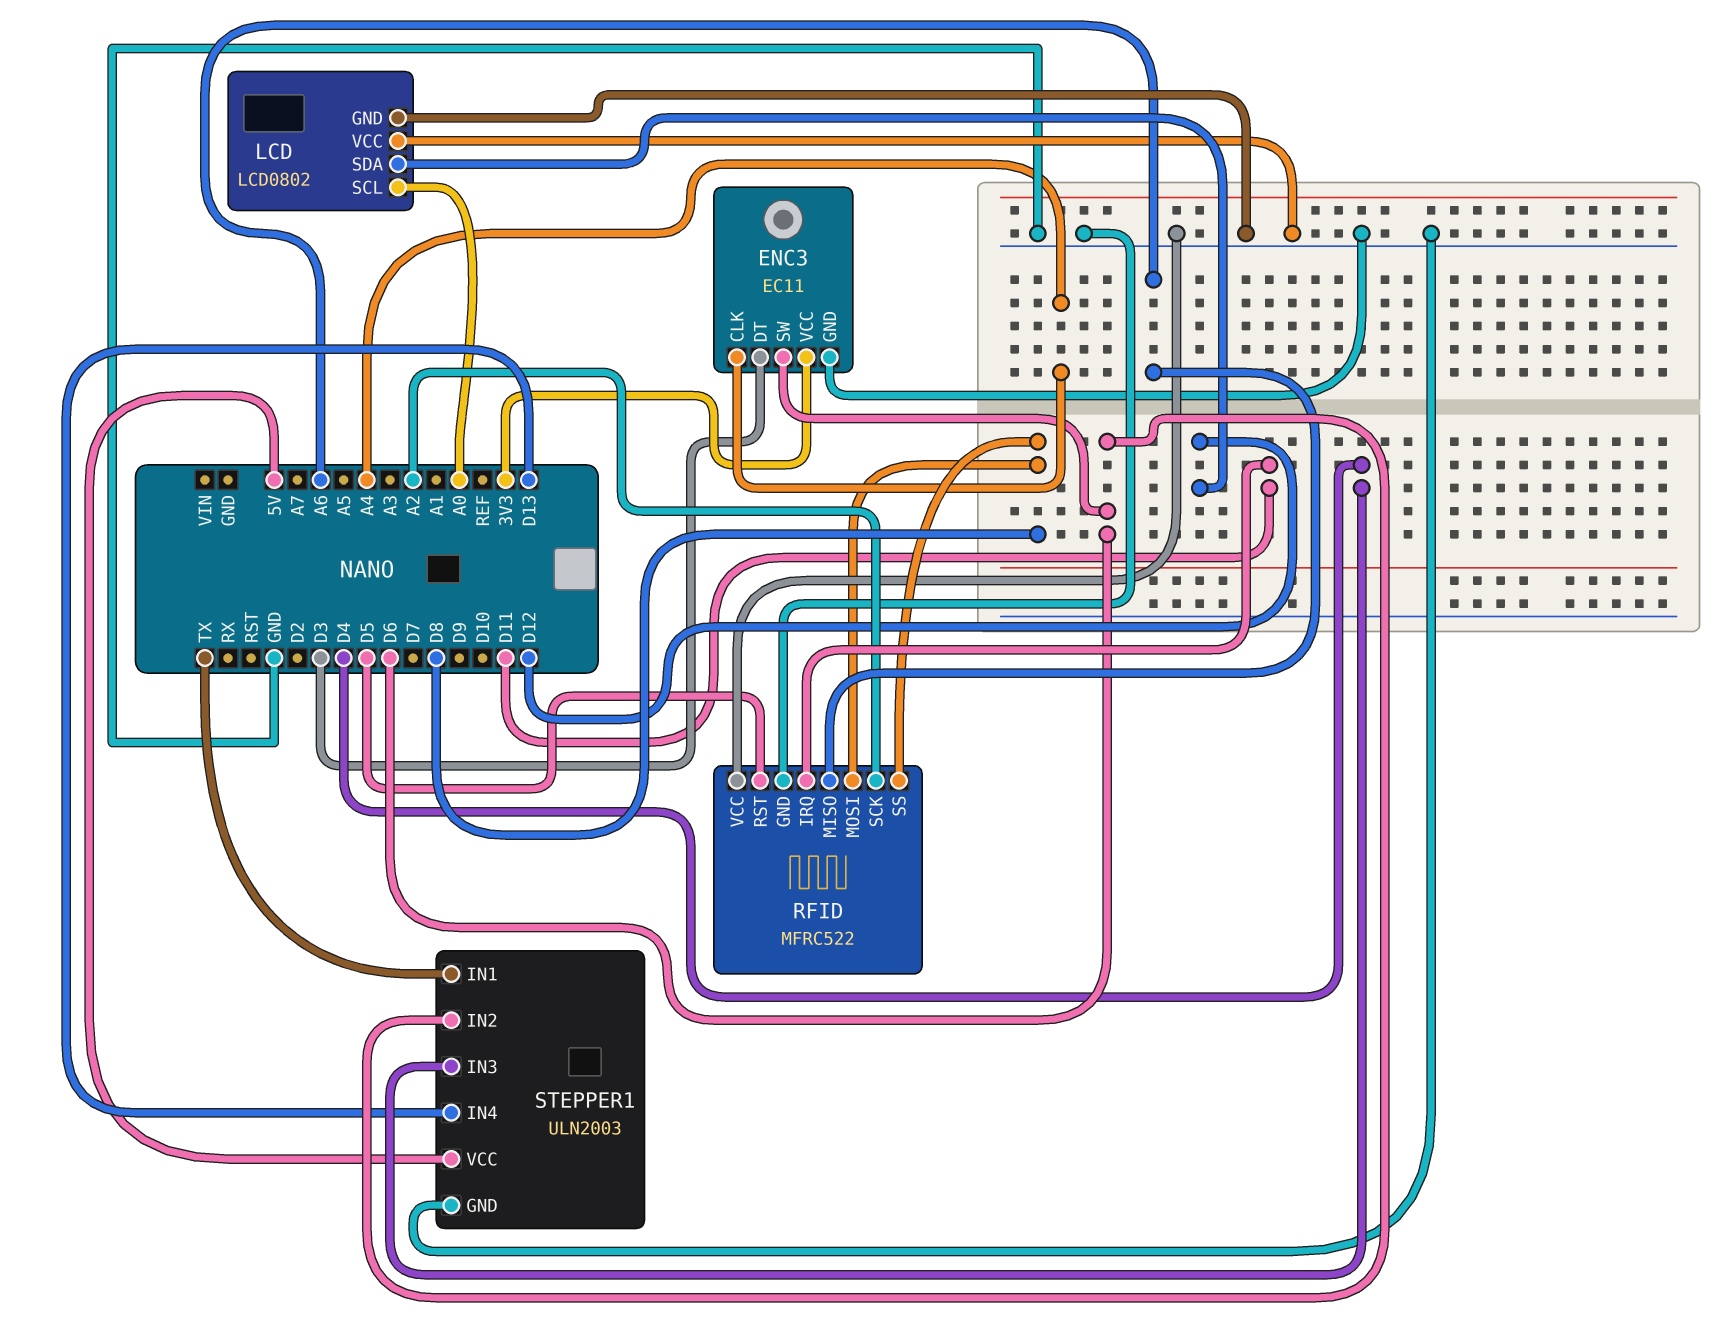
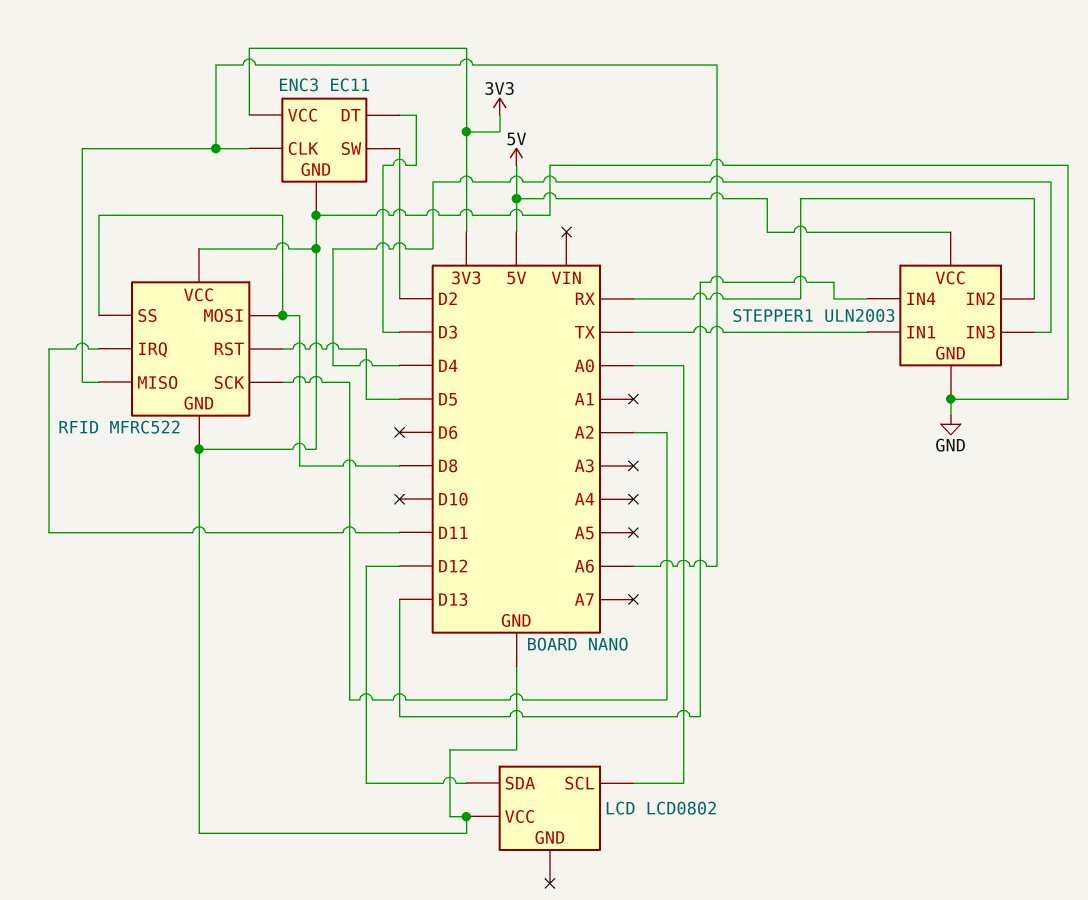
ENC3 pin CLK: A4 -> A6
ENC3 pin SW: D6 -> D2
LCD pin GND: GND -> none
STEPPER1 pin IN2: D6 -> RX

